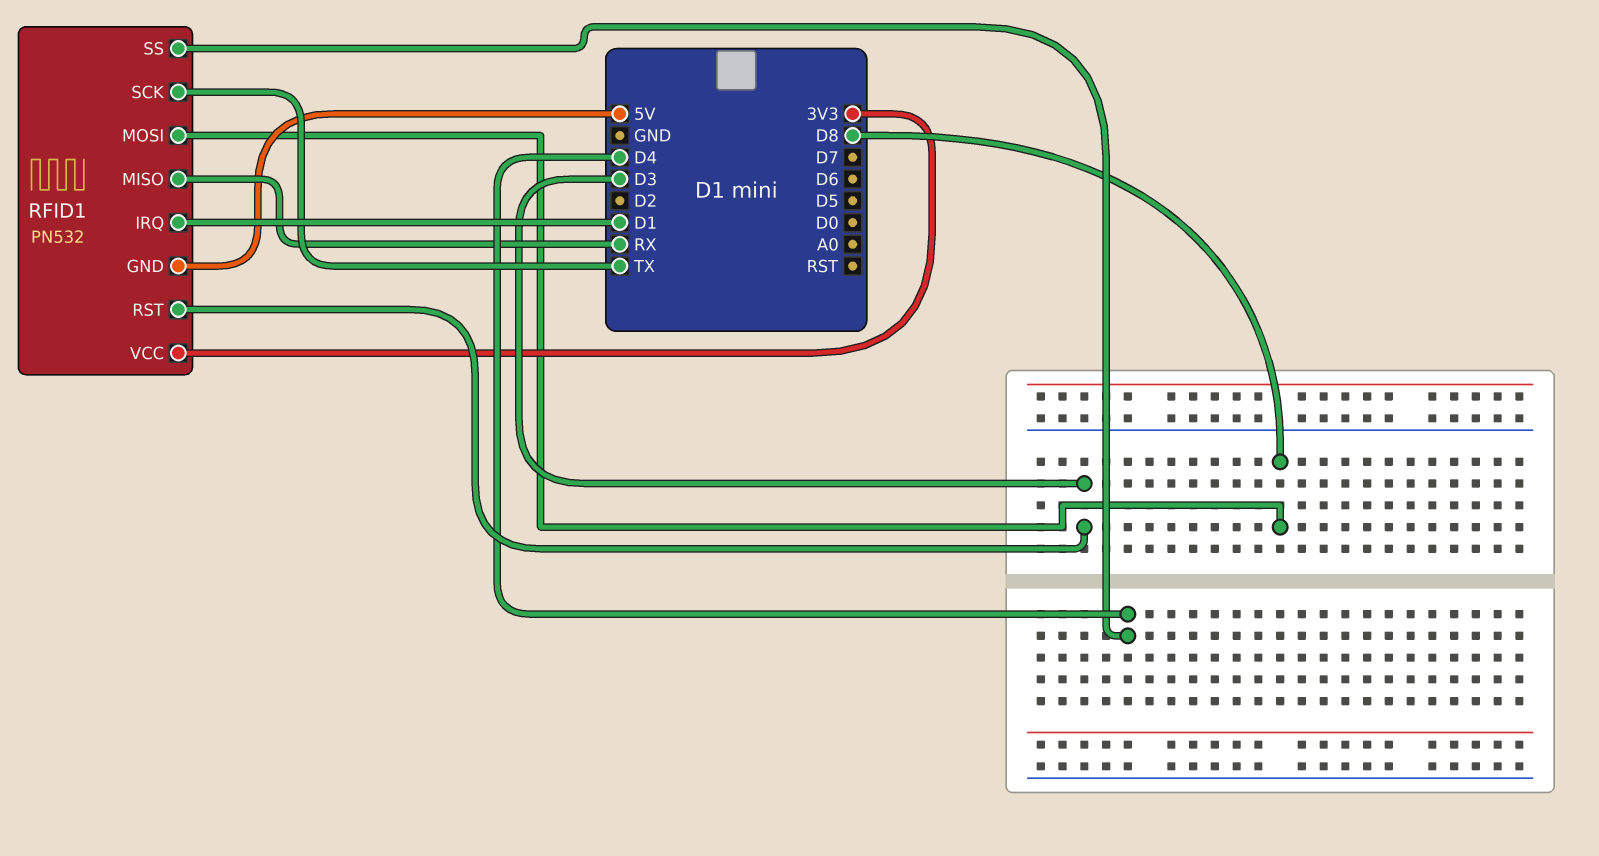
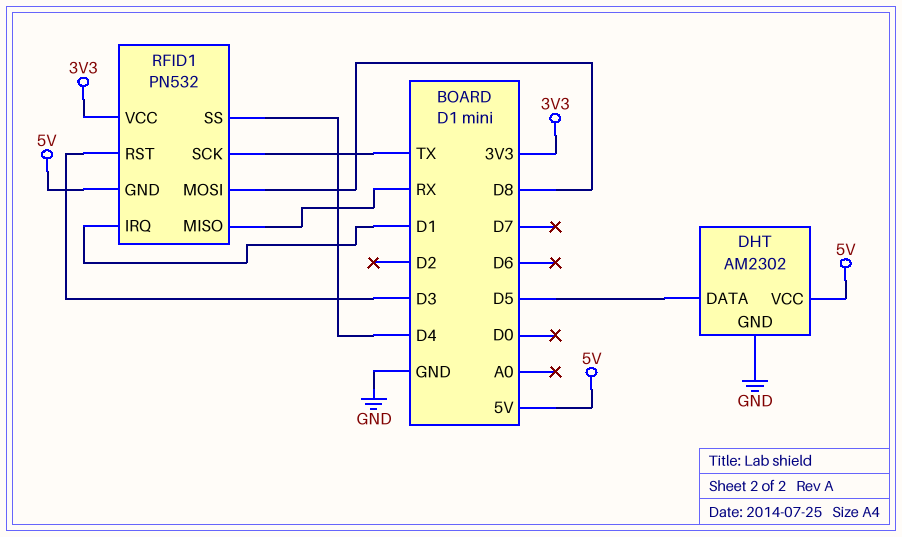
DHT: none -> AM2302
DHT pin DATA: none -> D5
DHT pin GND: none -> GND
DHT pin VCC: none -> 5V

